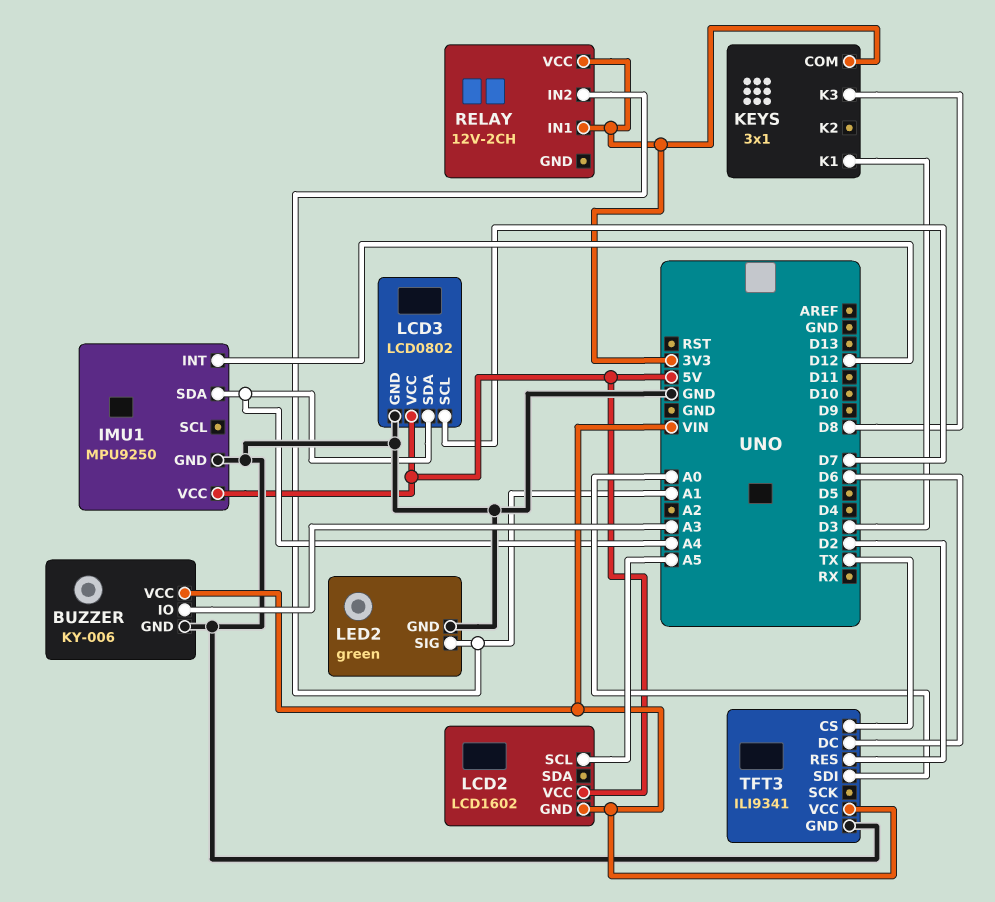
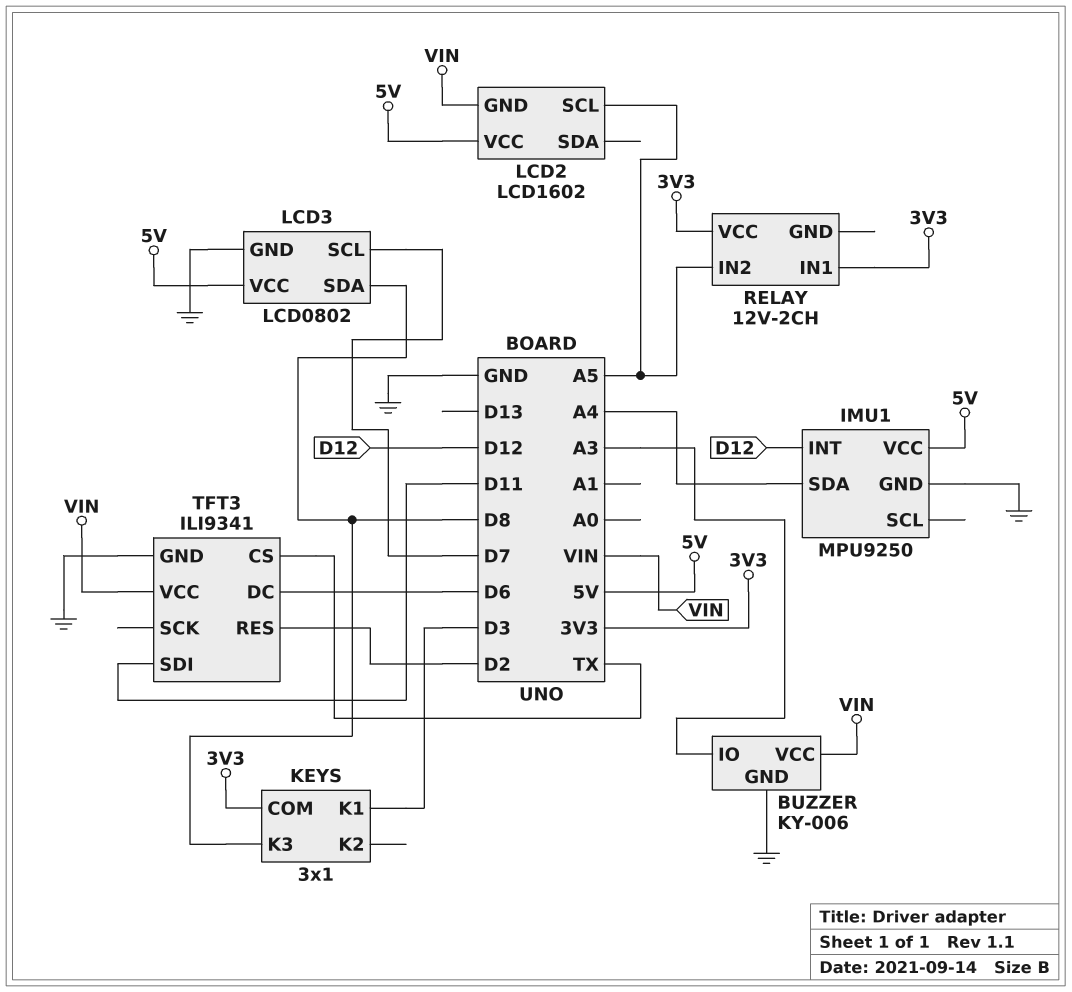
LCD3 pin SDA: A4 -> D8
LED2: green -> none
LED2 pin GND: GND -> none
LED2 pin SIG: A1 -> none
RELAY pin IN2: A1 -> A5
TFT3 pin SDI: A0 -> D11

